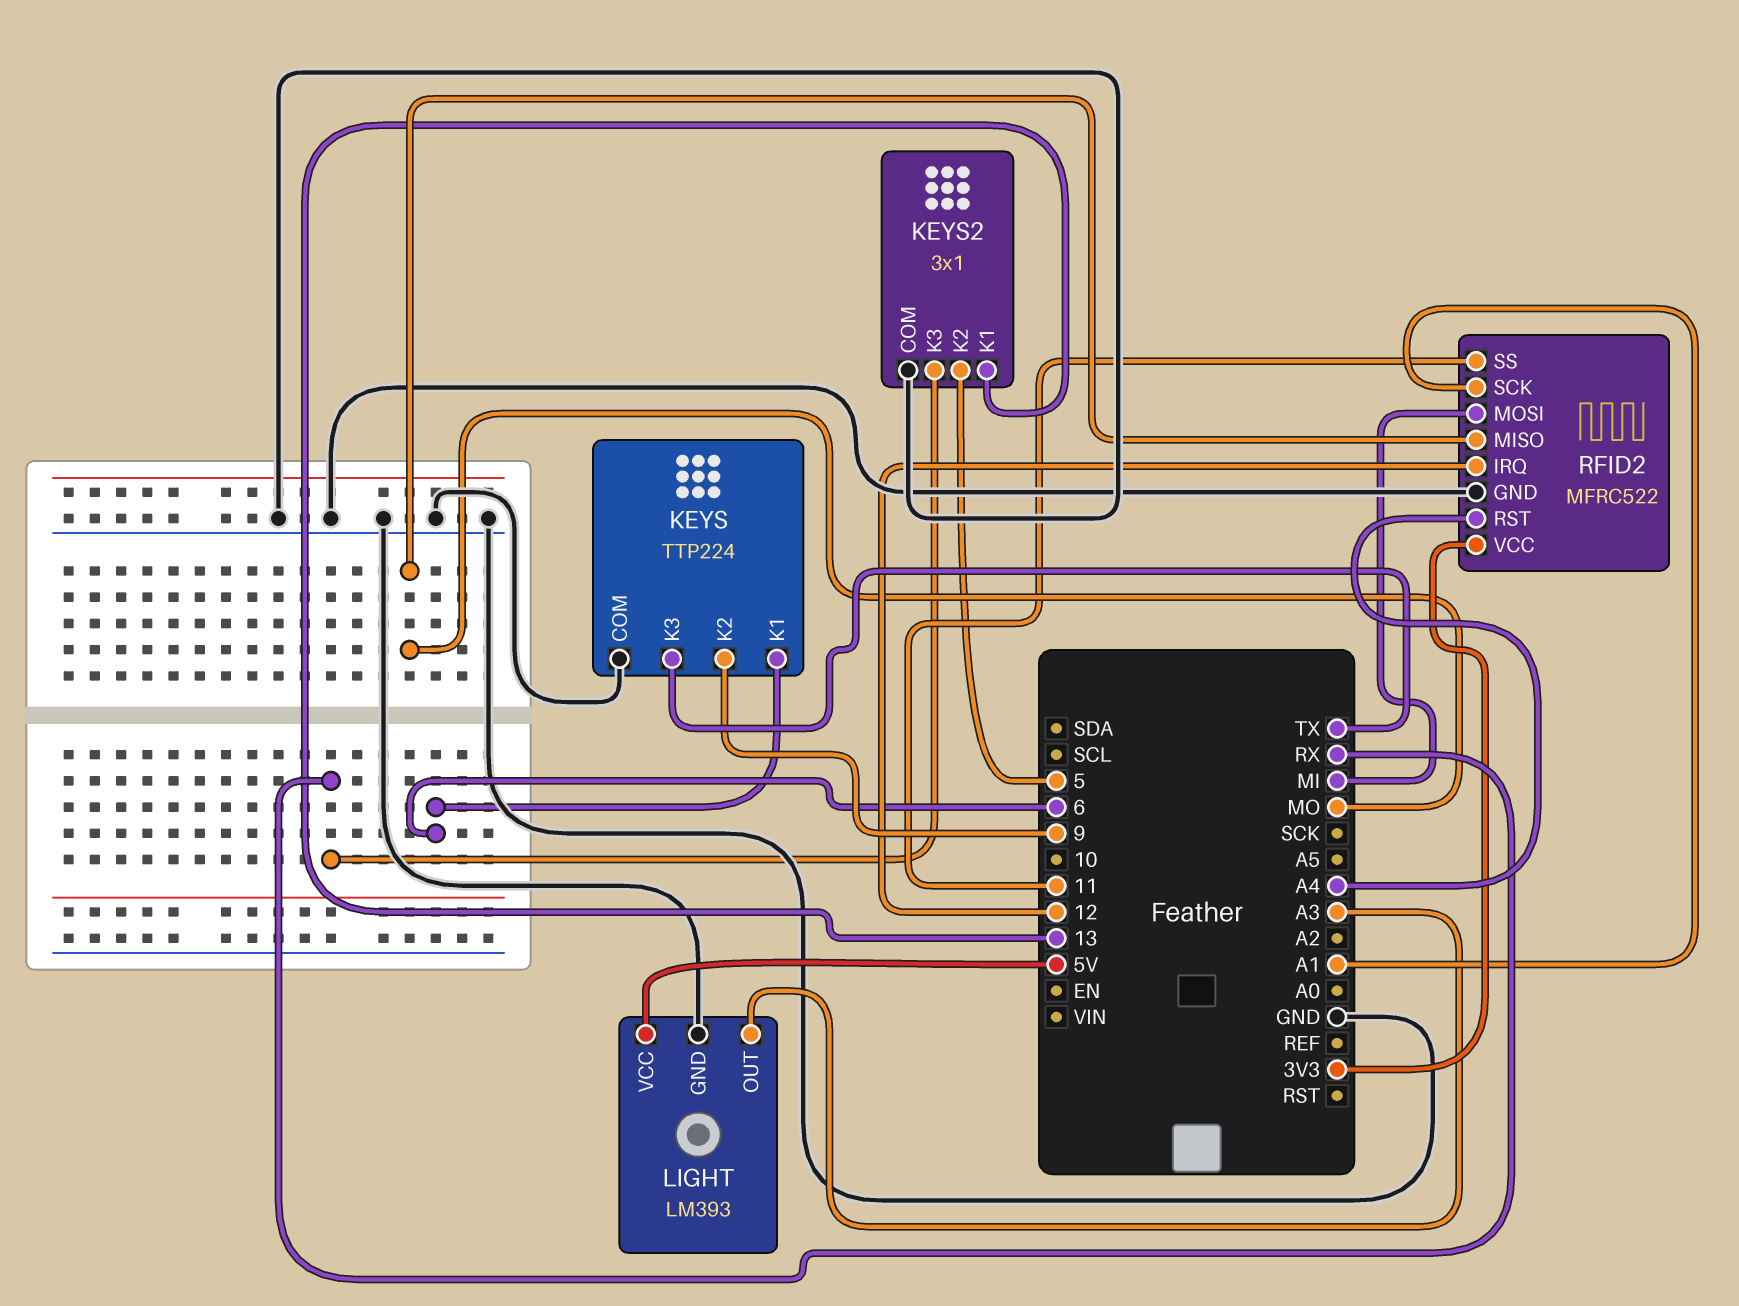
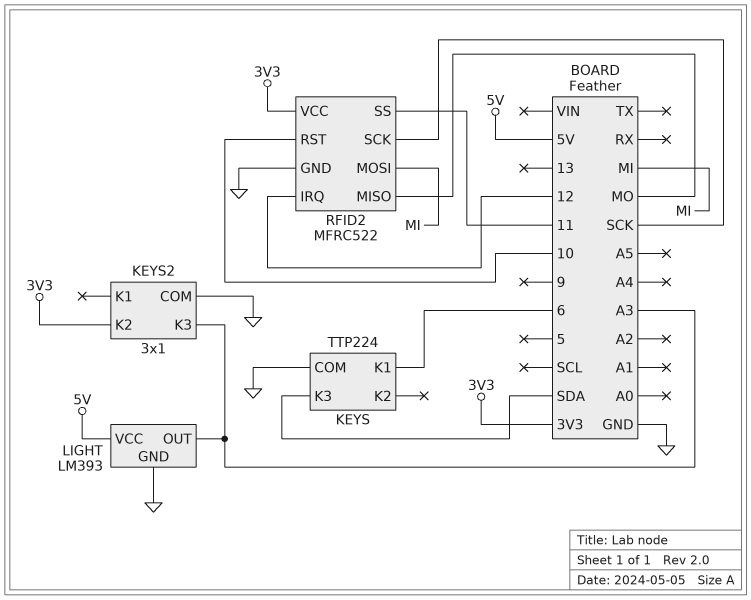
KEYS pin K2: 9 -> none
KEYS pin K3: TX -> SDA
KEYS2 pin K1: 13 -> none
KEYS2 pin K2: 5 -> 3V3
KEYS2 pin K3: RX -> A3
RFID2 pin RST: A4 -> 10
RFID2 pin SCK: A1 -> SCK

